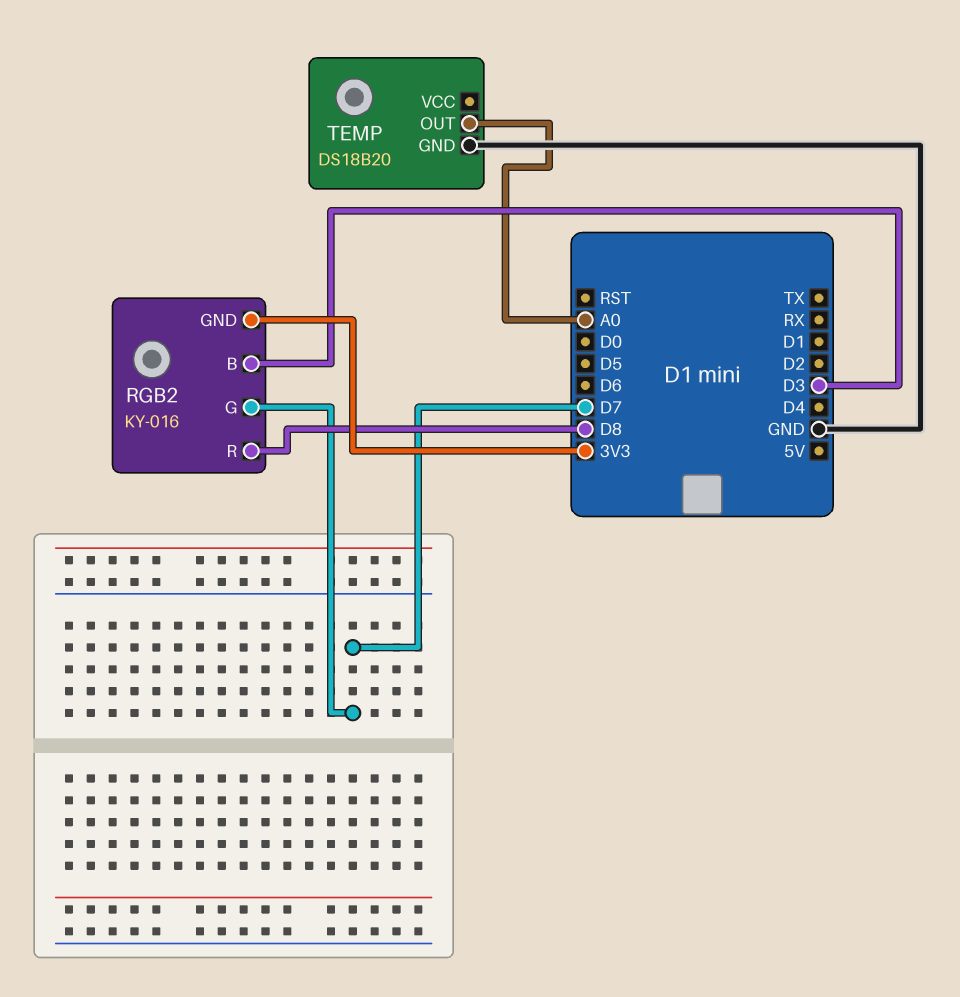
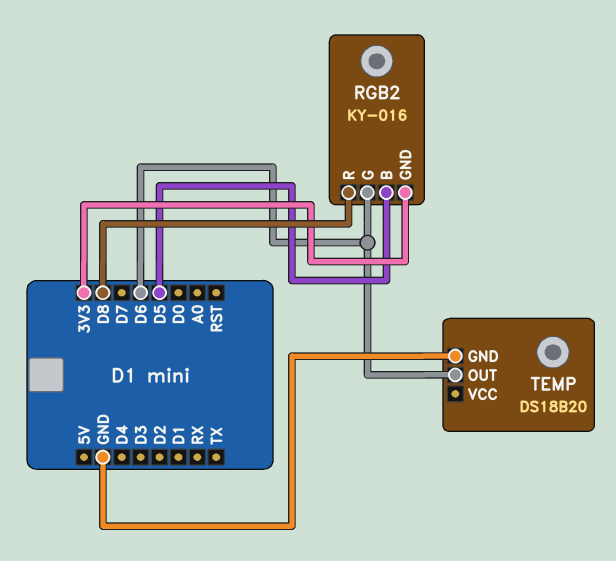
RGB2 pin B: D3 -> D5
RGB2 pin G: D7 -> D6
TEMP pin OUT: A0 -> D6

